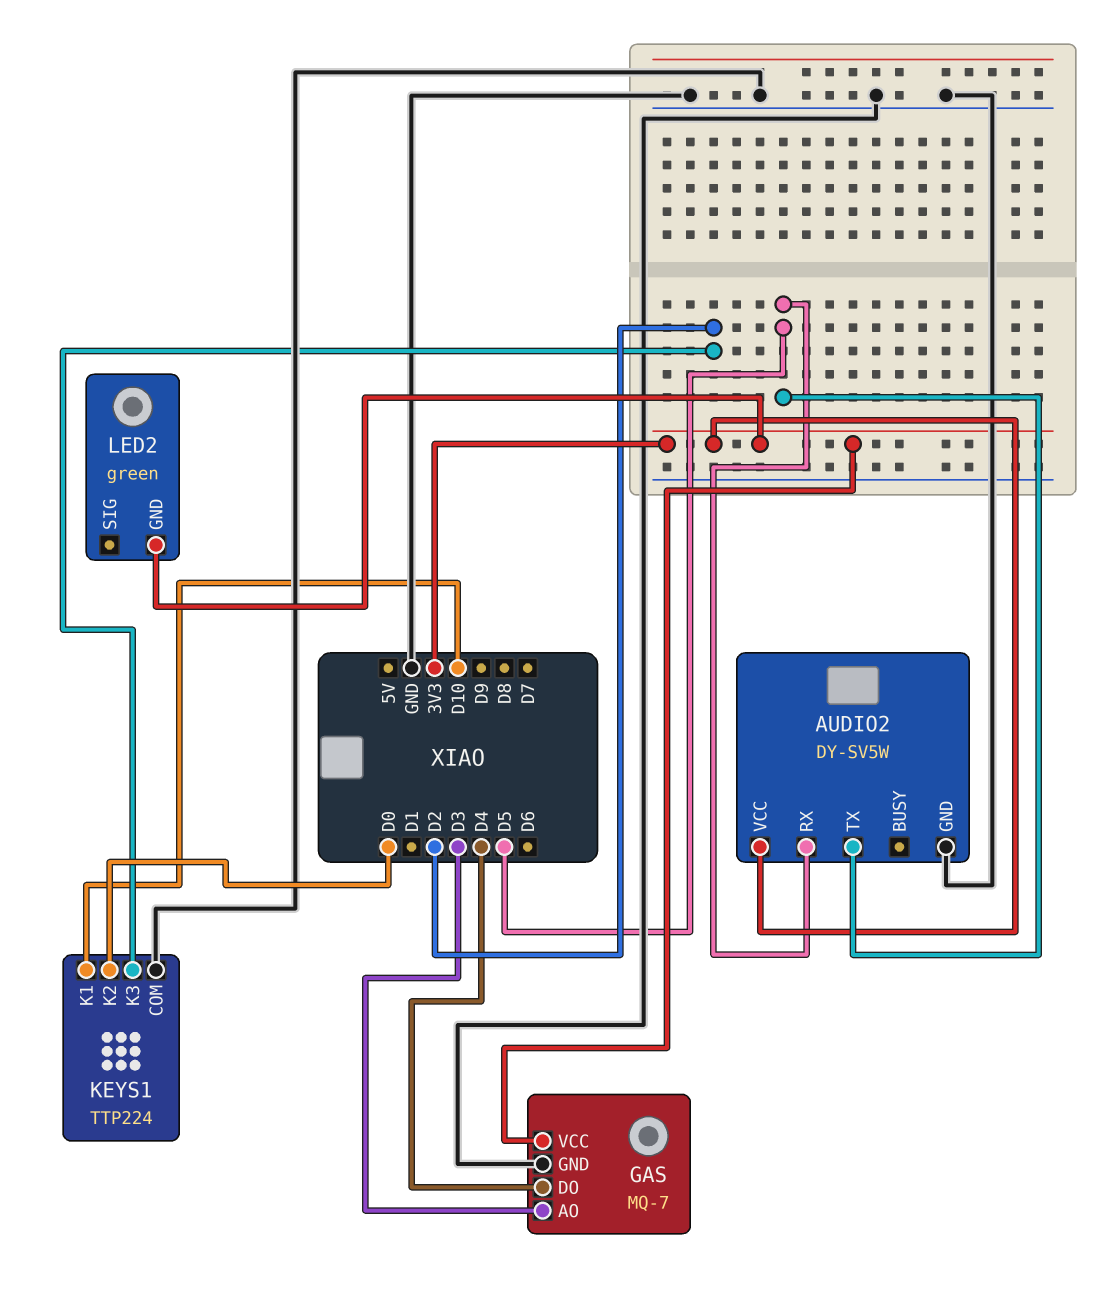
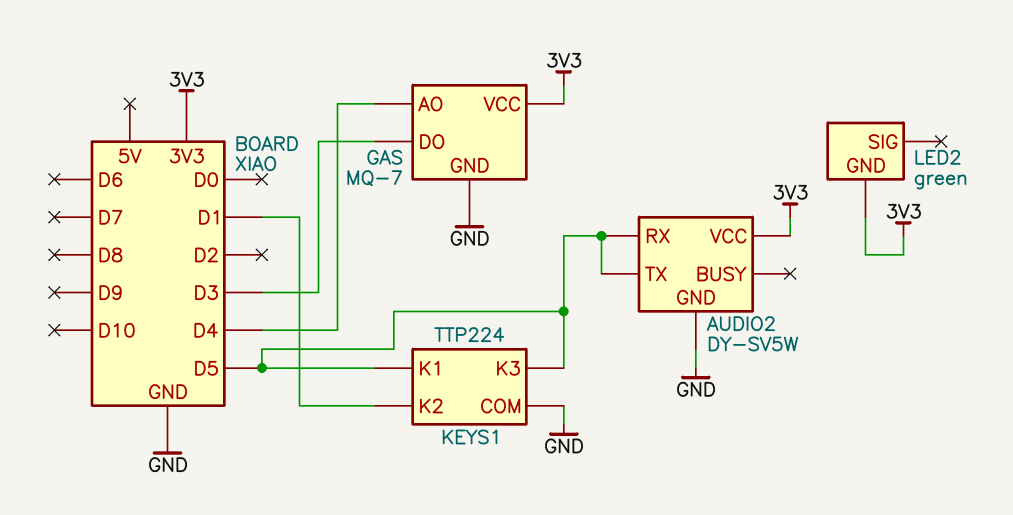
GAS pin AO: D3 -> D4
GAS pin DO: D4 -> D3
KEYS1 pin K1: D10 -> D5
KEYS1 pin K2: D0 -> D1
KEYS1 pin K3: D2 -> D5

